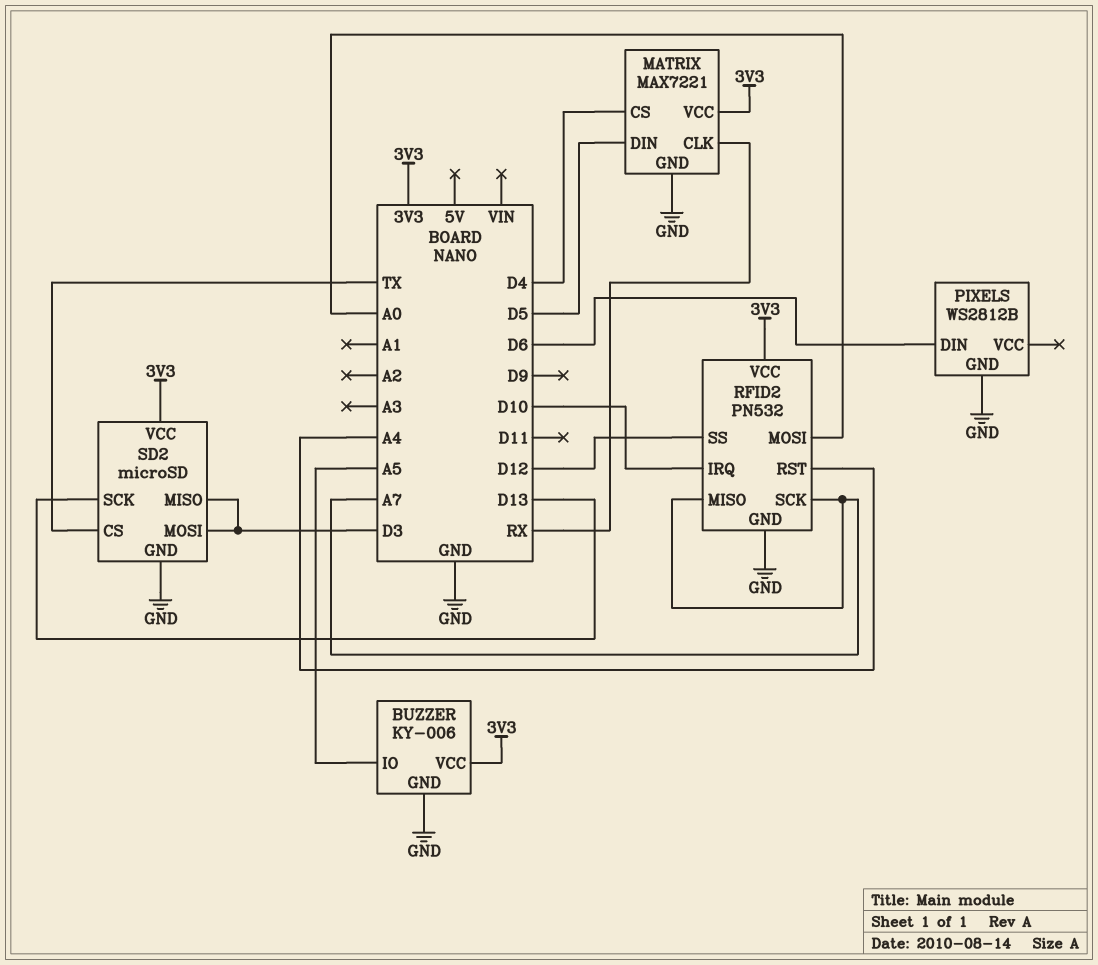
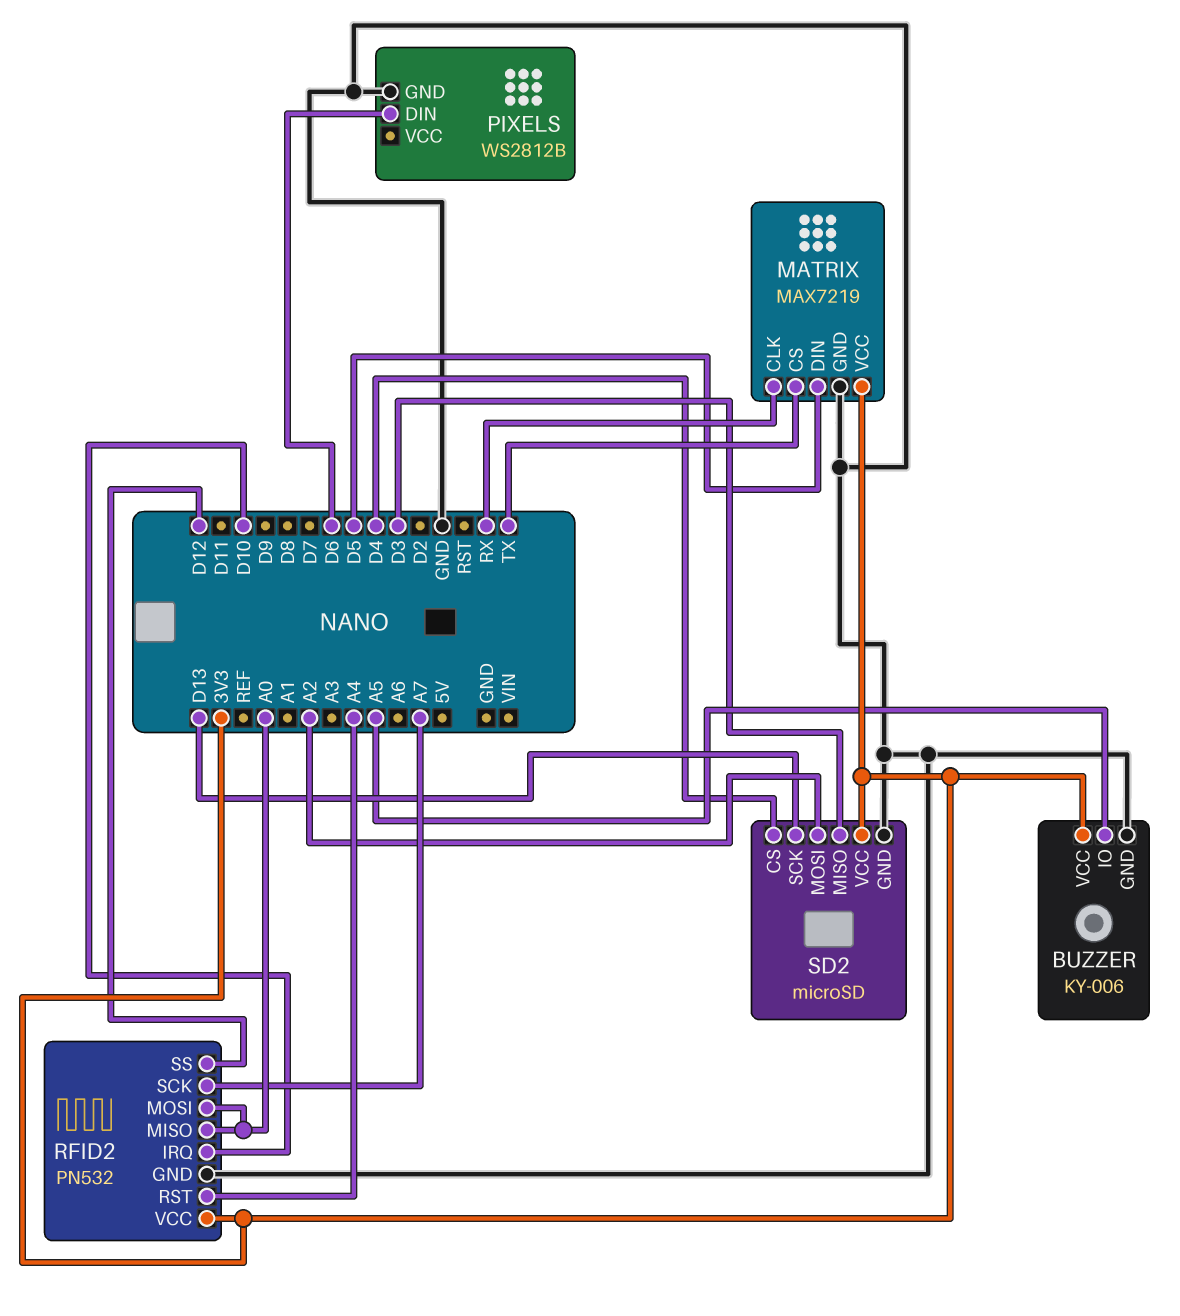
MATRIX: MAX7221 -> MAX7219
MATRIX pin CS: D4 -> TX
RFID2 pin MISO: A7 -> A0
SD2 pin CS: TX -> D4
SD2 pin MOSI: D3 -> A2

